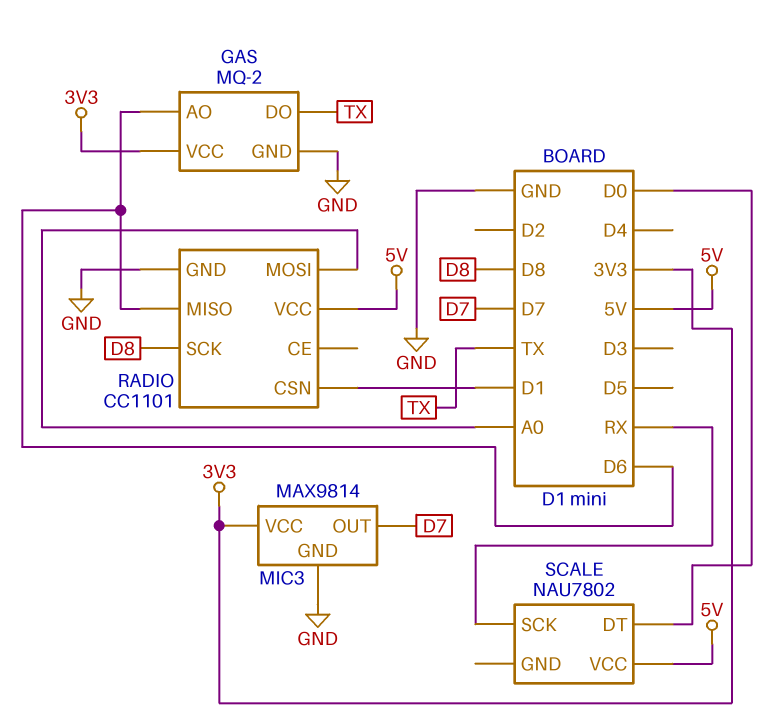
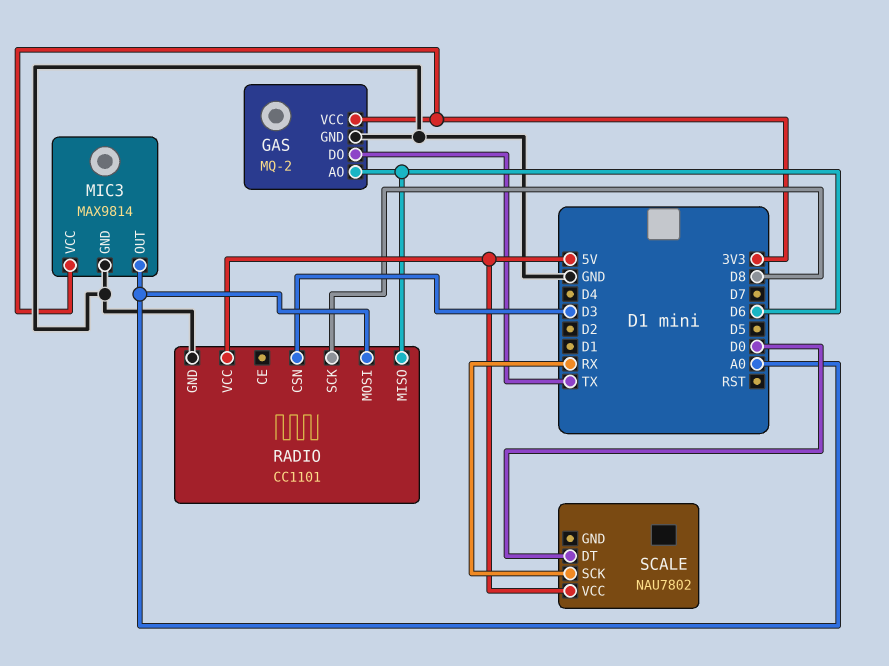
MIC3 pin OUT: D7 -> A0
RADIO pin CSN: D1 -> D3

